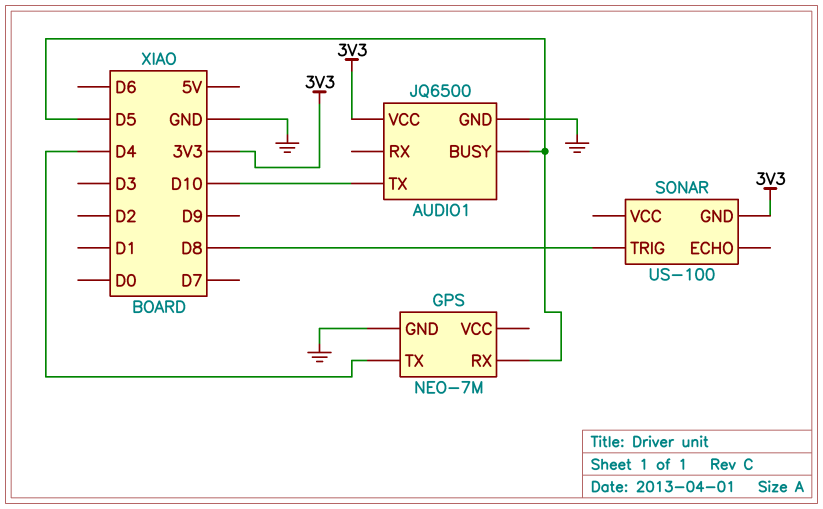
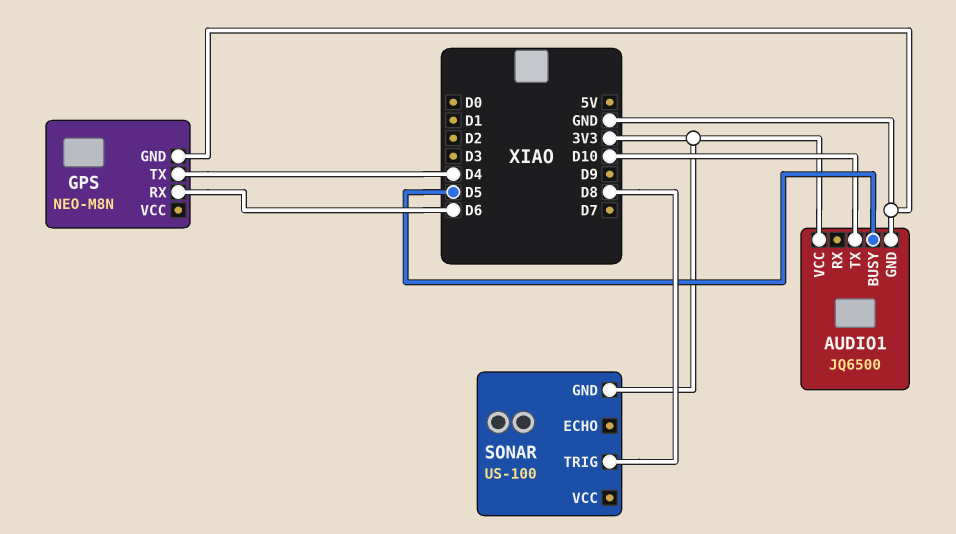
GPS: NEO-7M -> NEO-M8N
GPS pin RX: D5 -> D6

